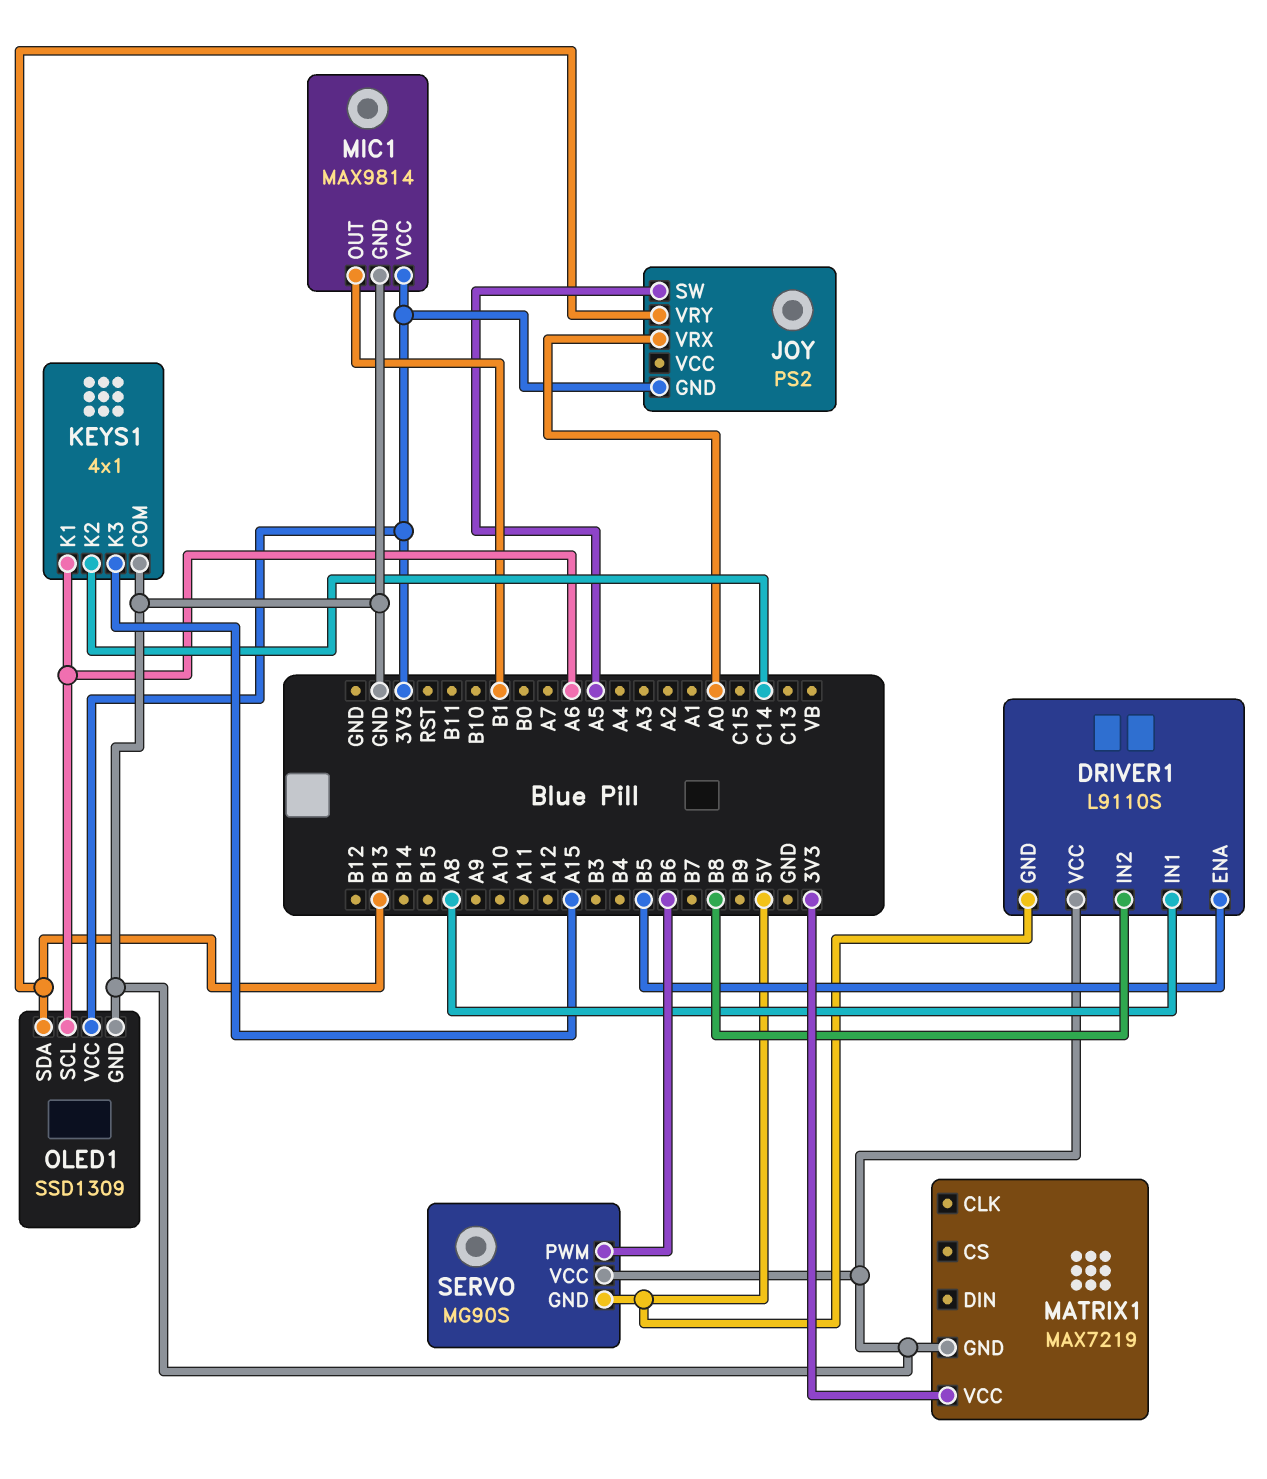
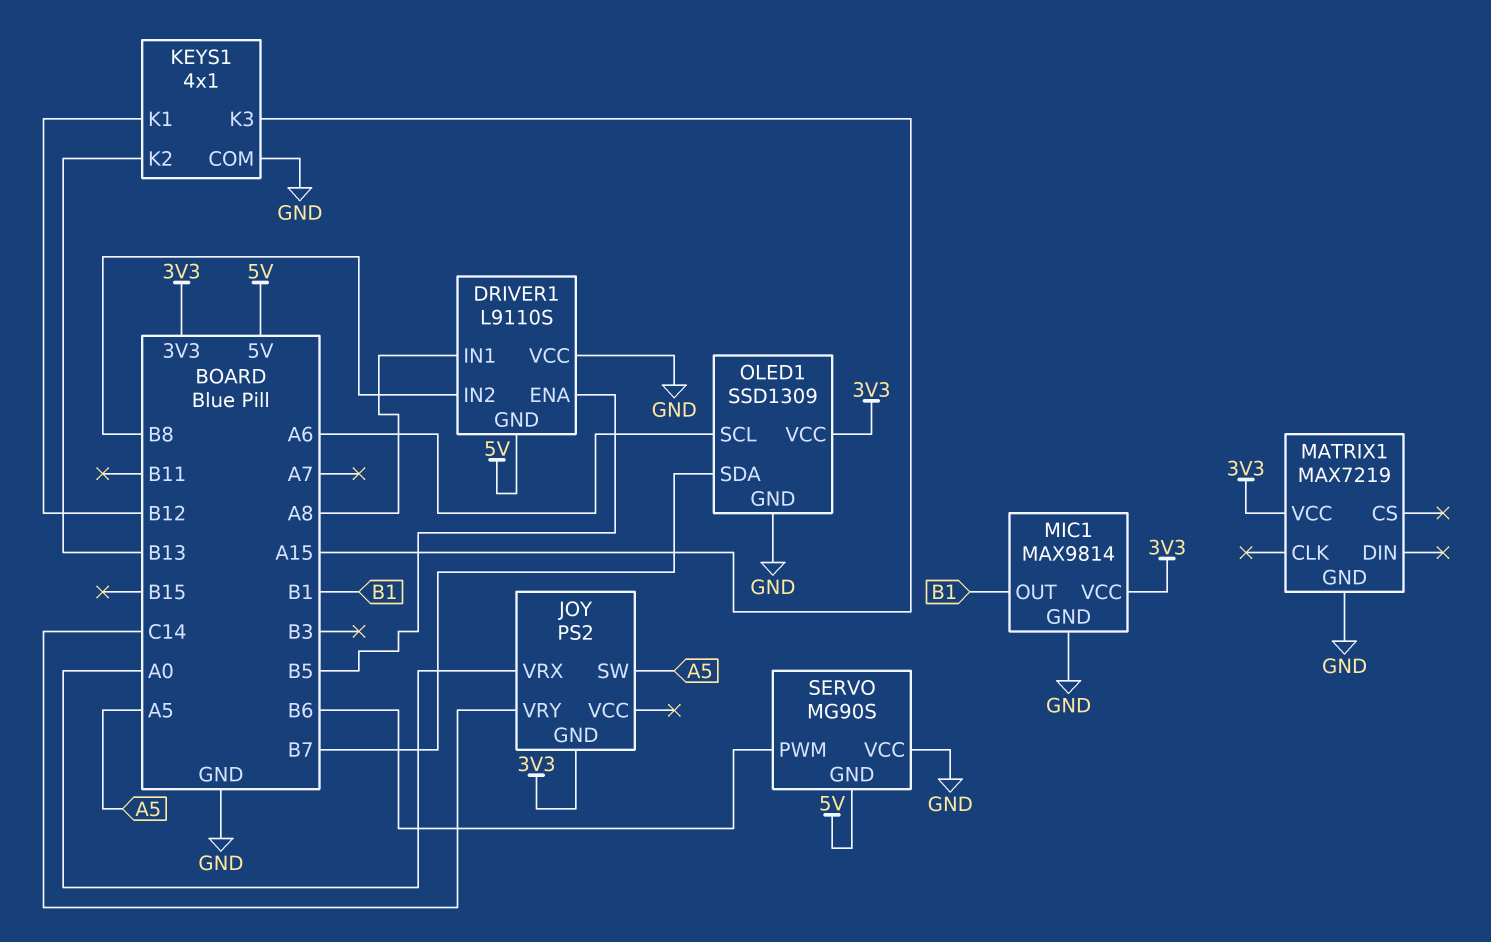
JOY pin VRY: B13 -> C14
KEYS1 pin K1: A6 -> B12
KEYS1 pin K2: C14 -> B13
OLED1 pin SDA: B13 -> B7

